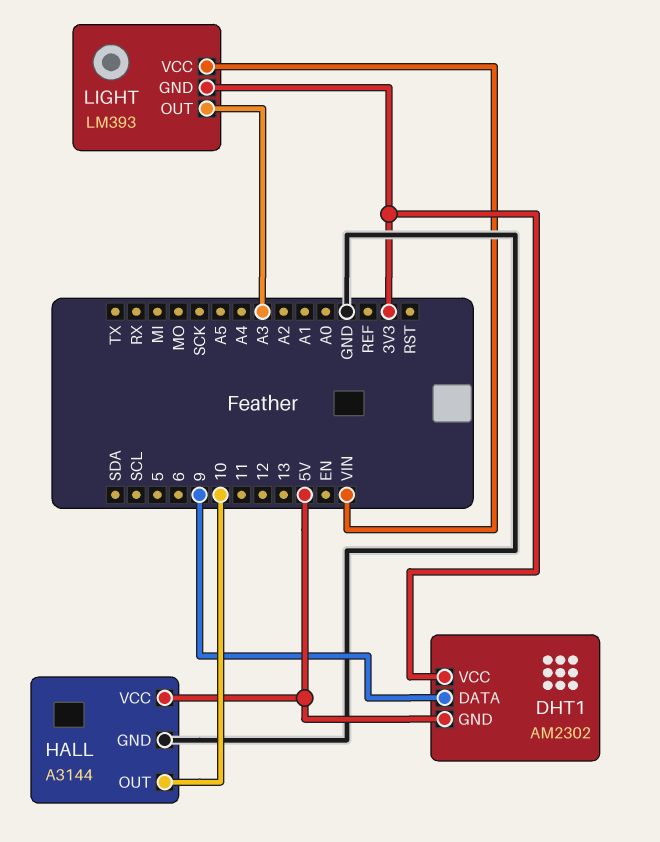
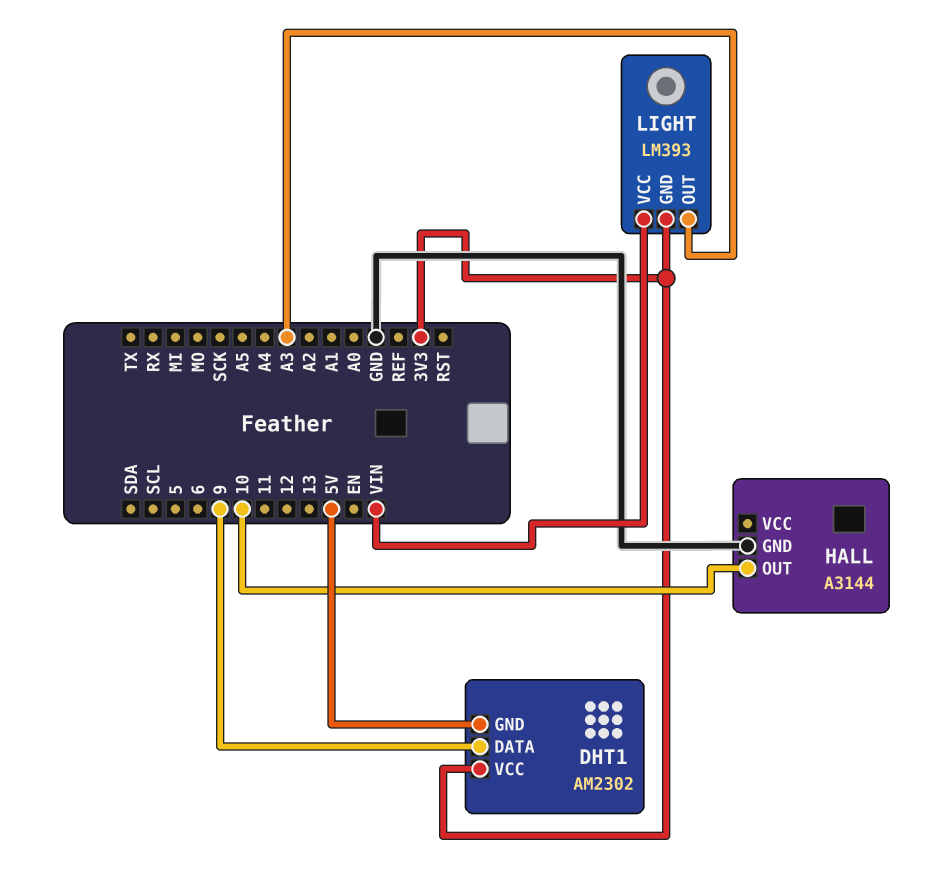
HALL pin VCC: 5V -> none

